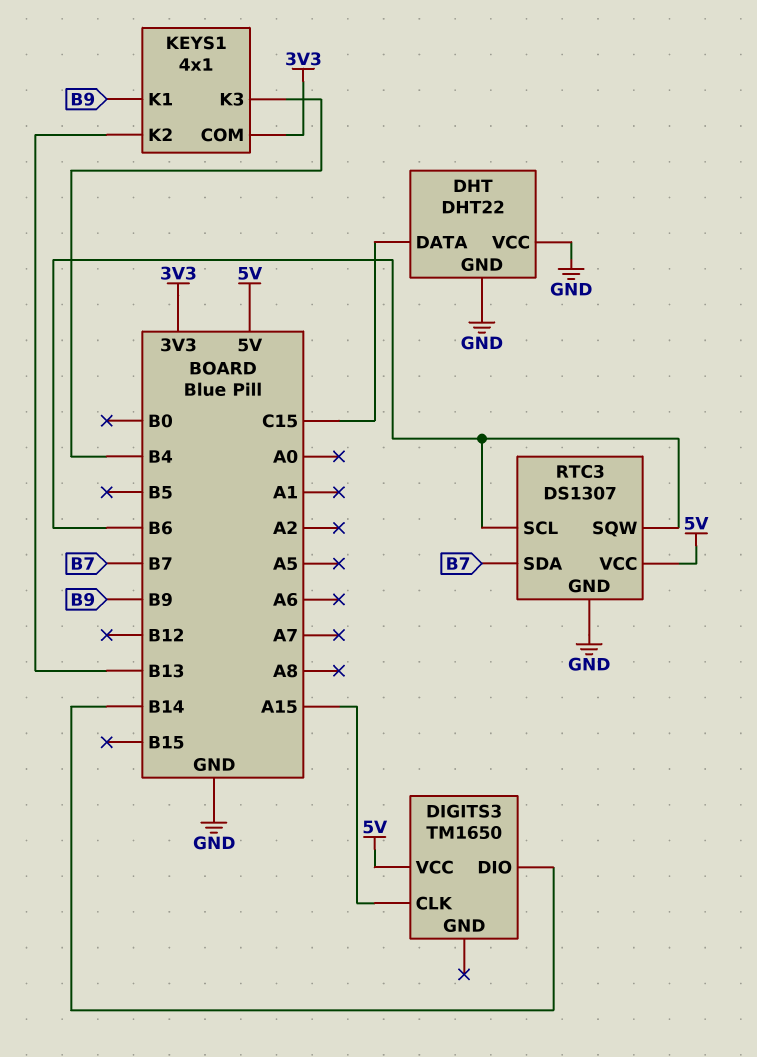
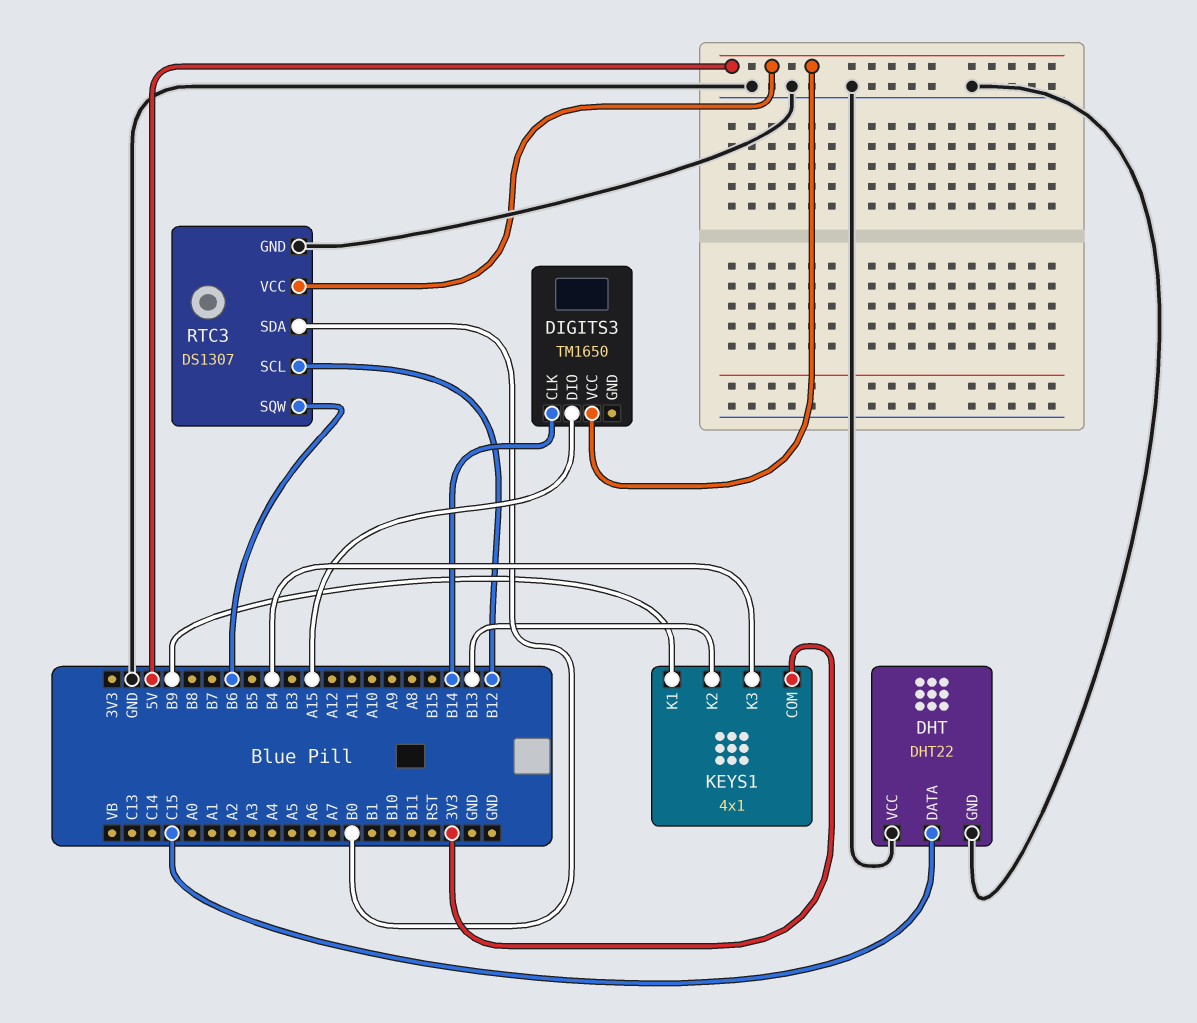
DIGITS3 pin CLK: A15 -> B14
DIGITS3 pin DIO: B14 -> A15
RTC3 pin SCL: B6 -> B12
RTC3 pin SDA: B7 -> B0

